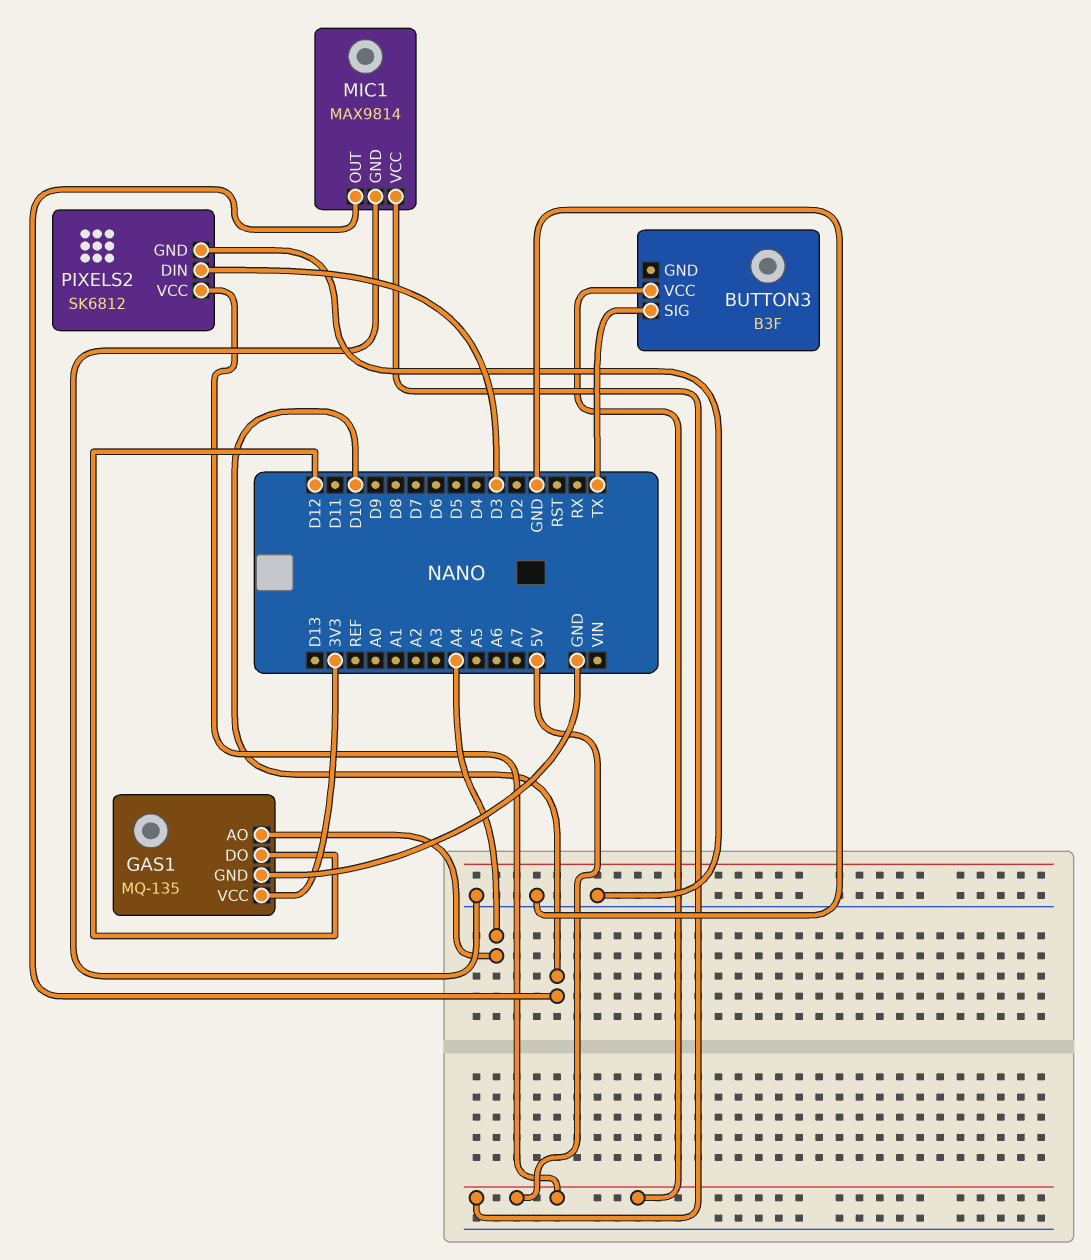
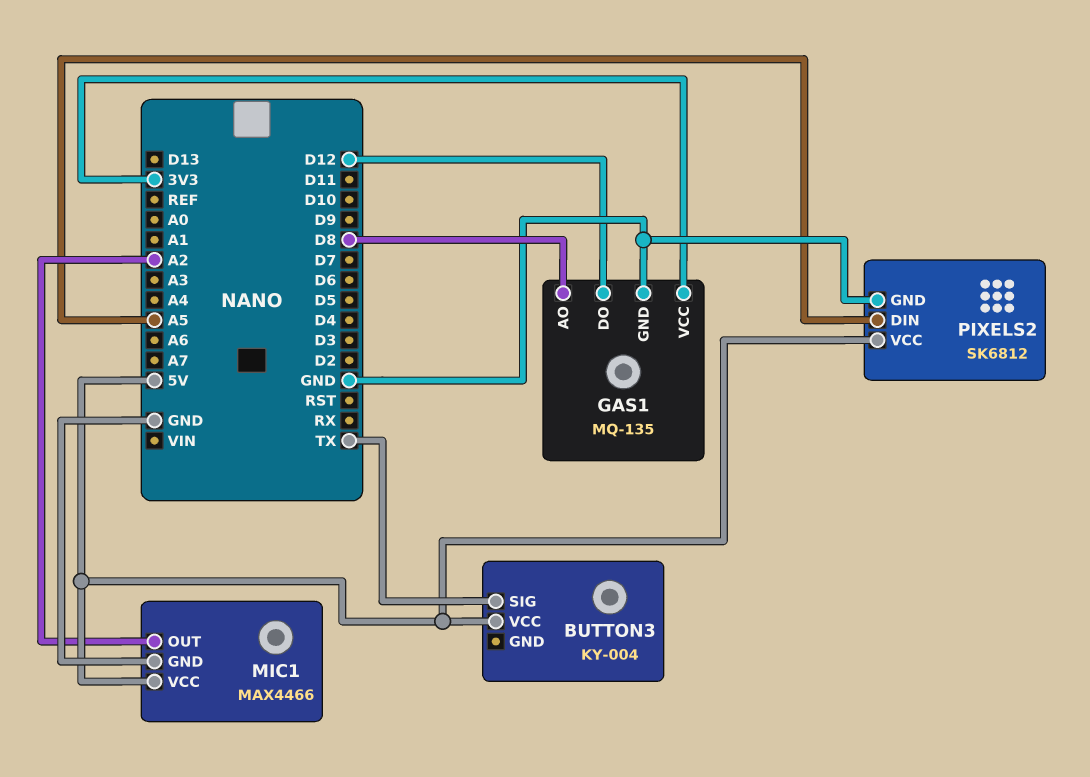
BUTTON3: B3F -> KY-004
GAS1 pin AO: A4 -> D8
MIC1: MAX9814 -> MAX4466
MIC1 pin OUT: D10 -> A2
PIXELS2 pin DIN: D3 -> A5

